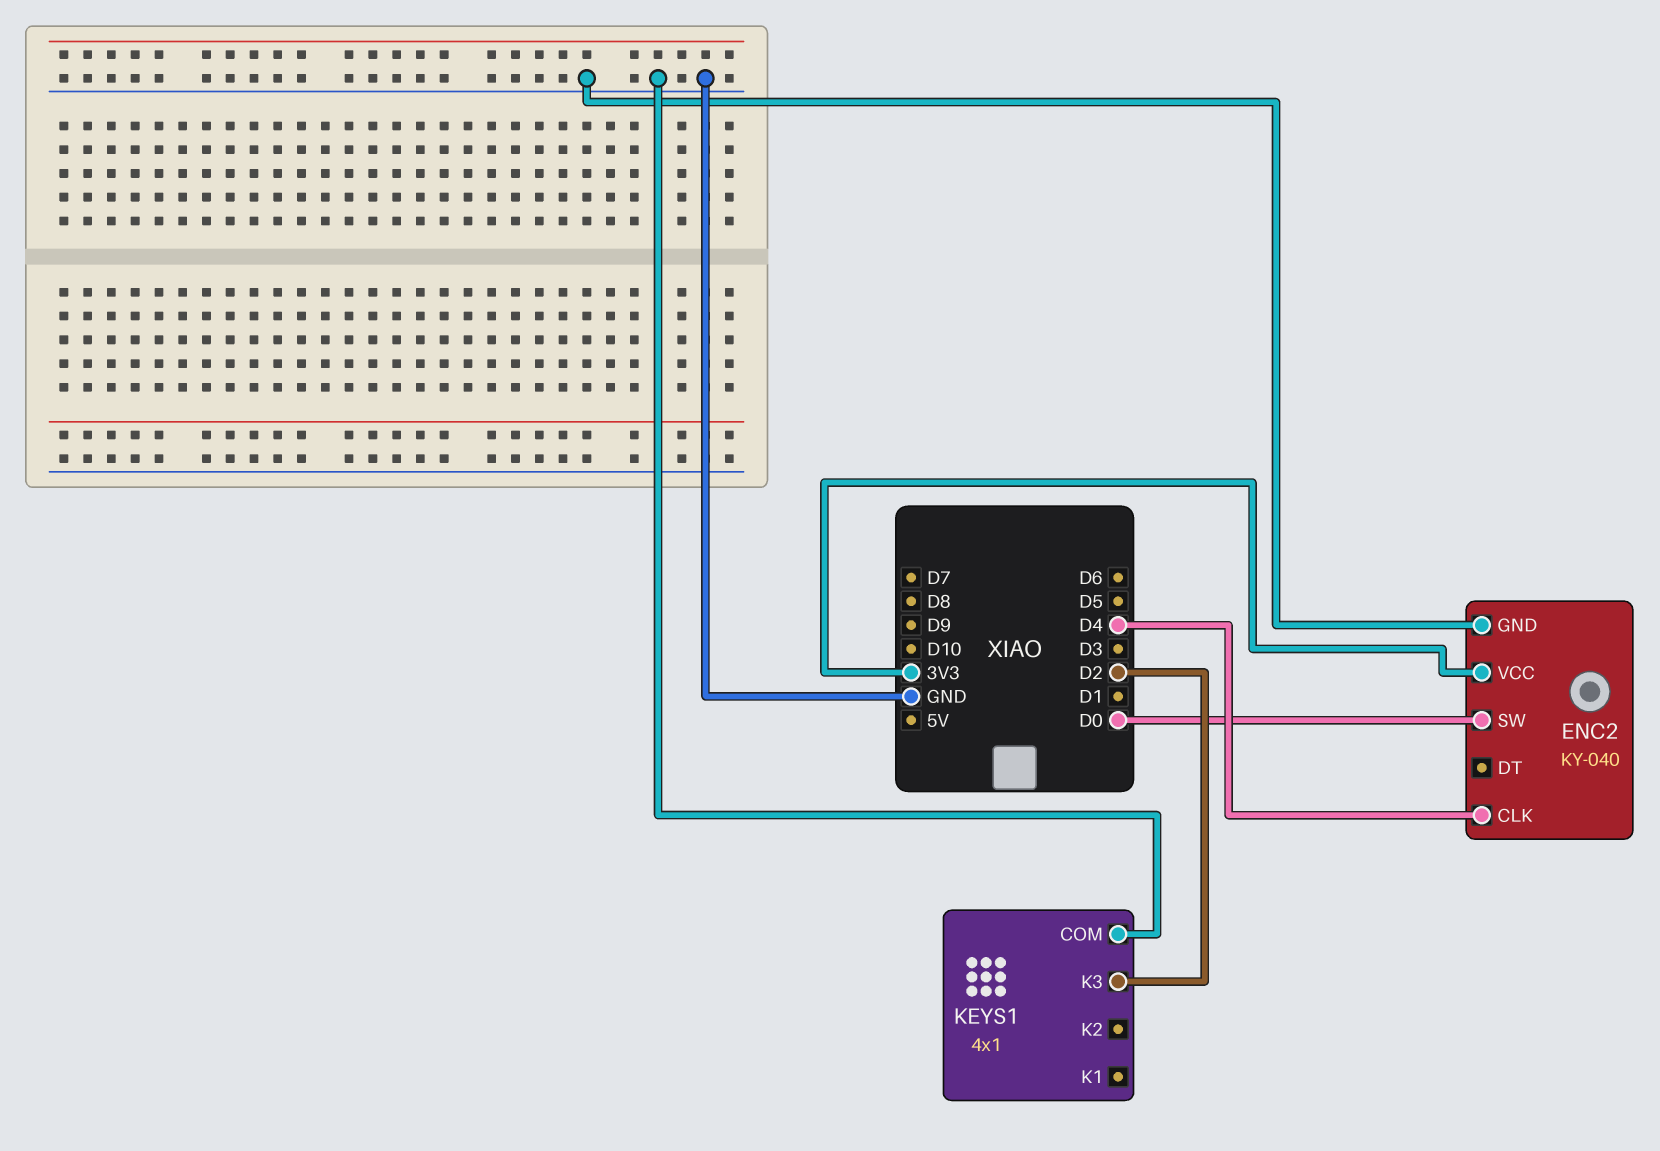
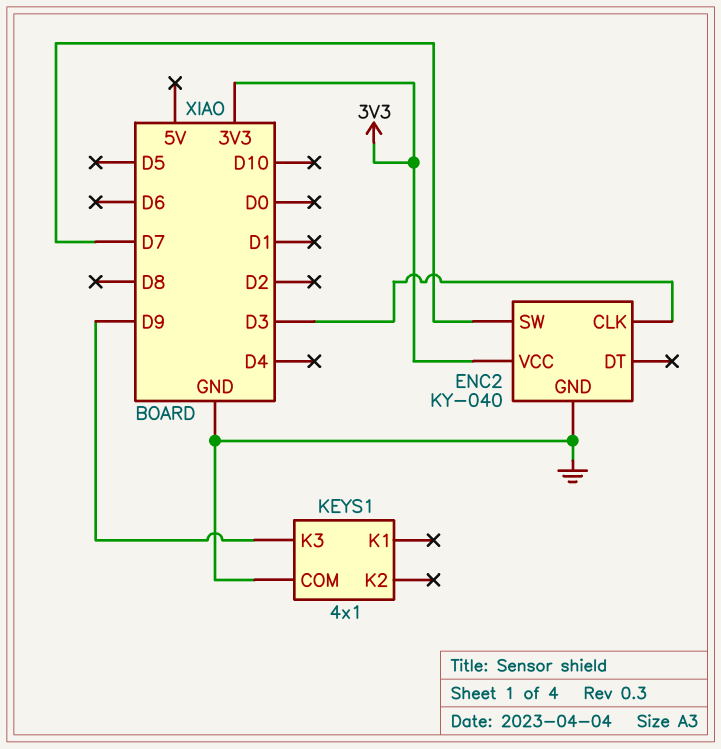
ENC2 pin CLK: D4 -> D3
ENC2 pin SW: D0 -> D7
KEYS1 pin K3: D2 -> D9

